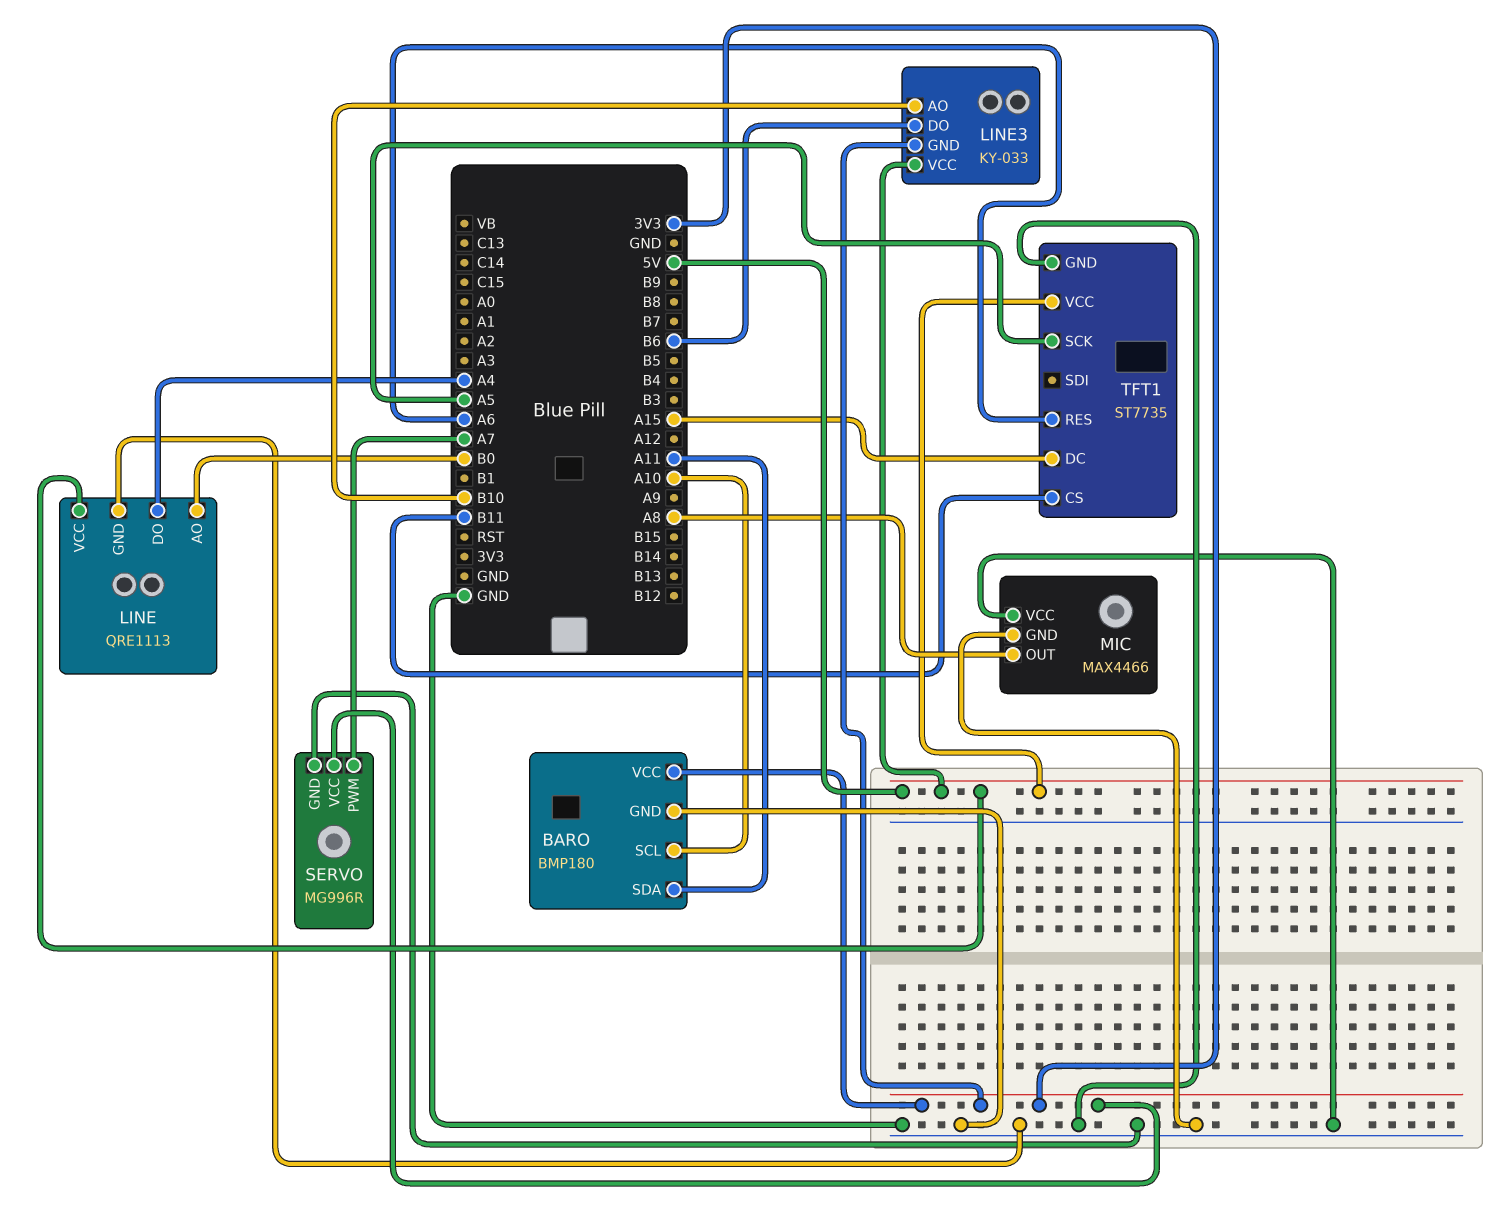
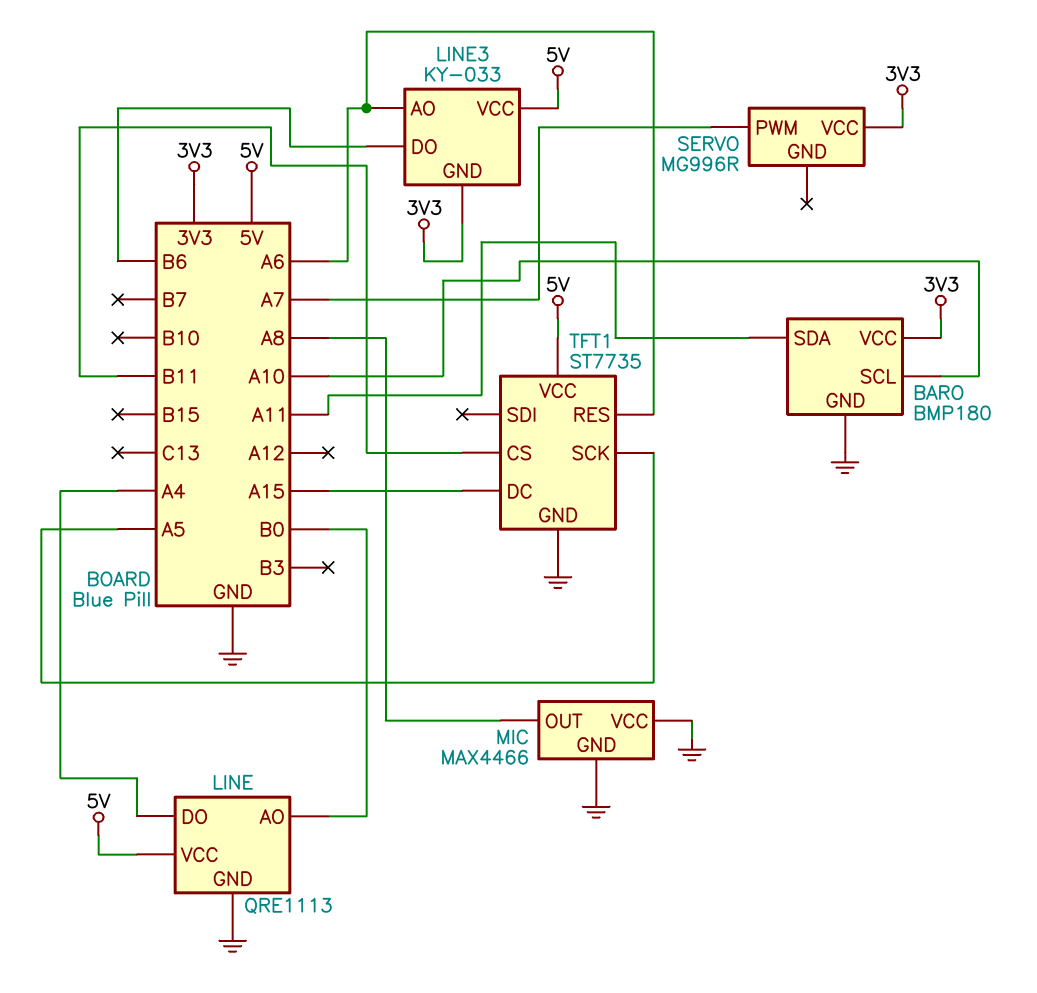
LINE3 pin AO: B10 -> A6
SERVO pin GND: GND -> none

